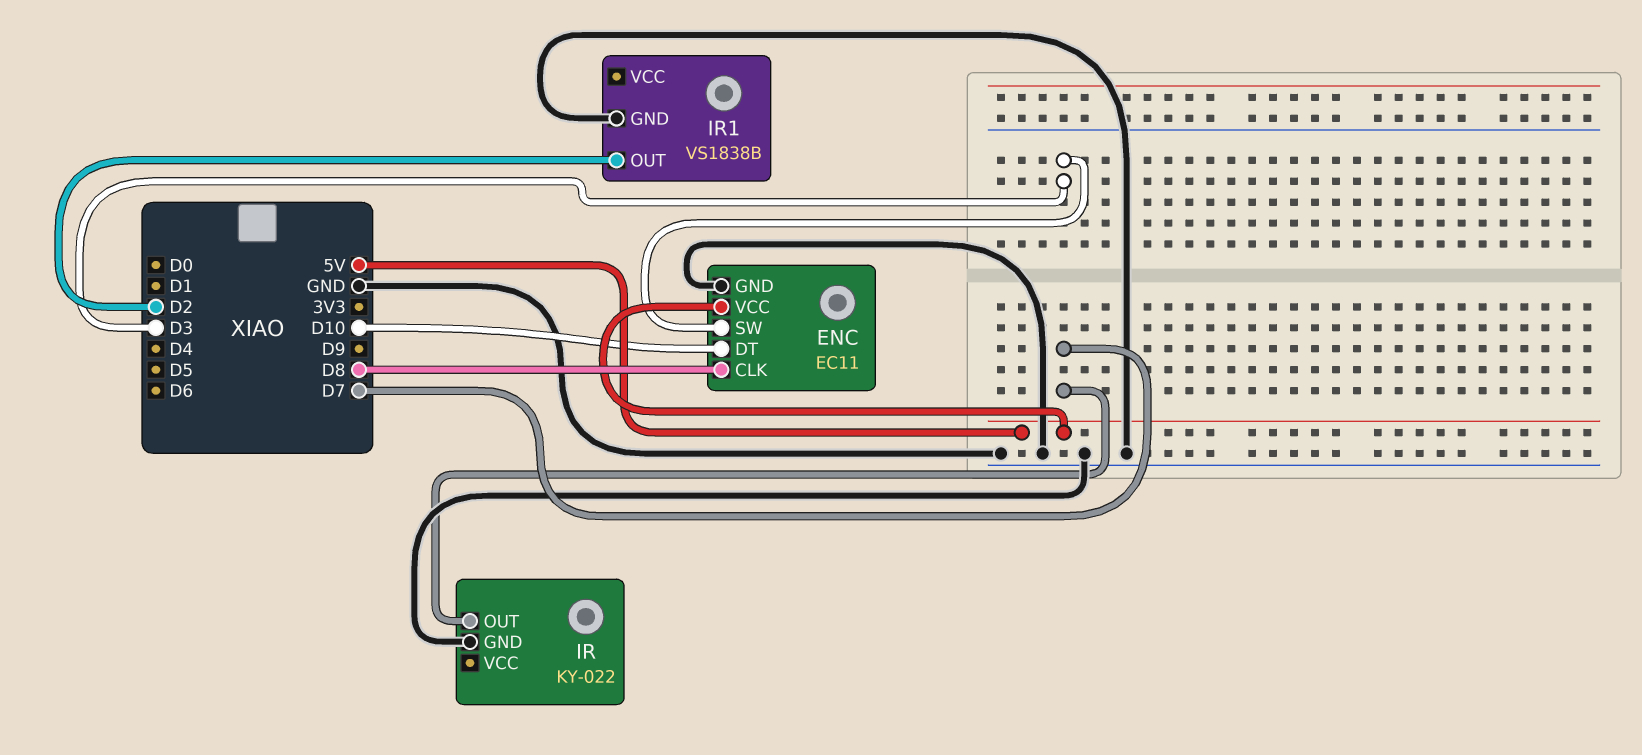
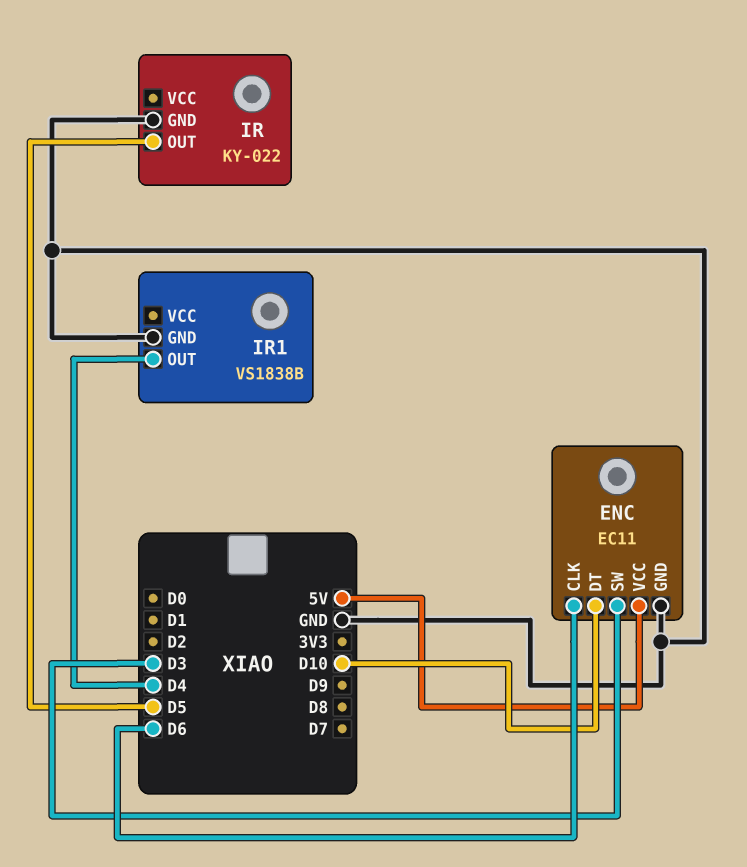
ENC pin CLK: D8 -> D6
IR pin OUT: D7 -> D5
IR1 pin OUT: D2 -> D4

